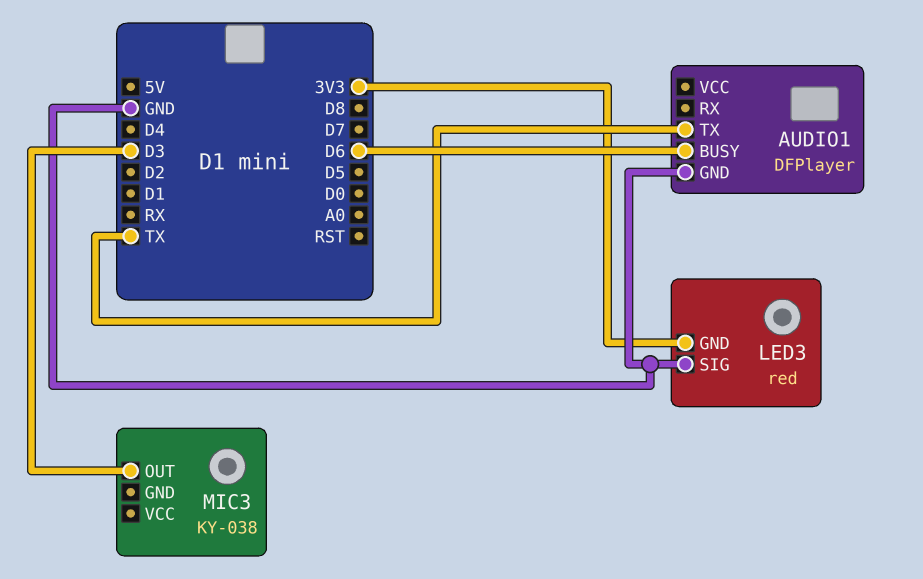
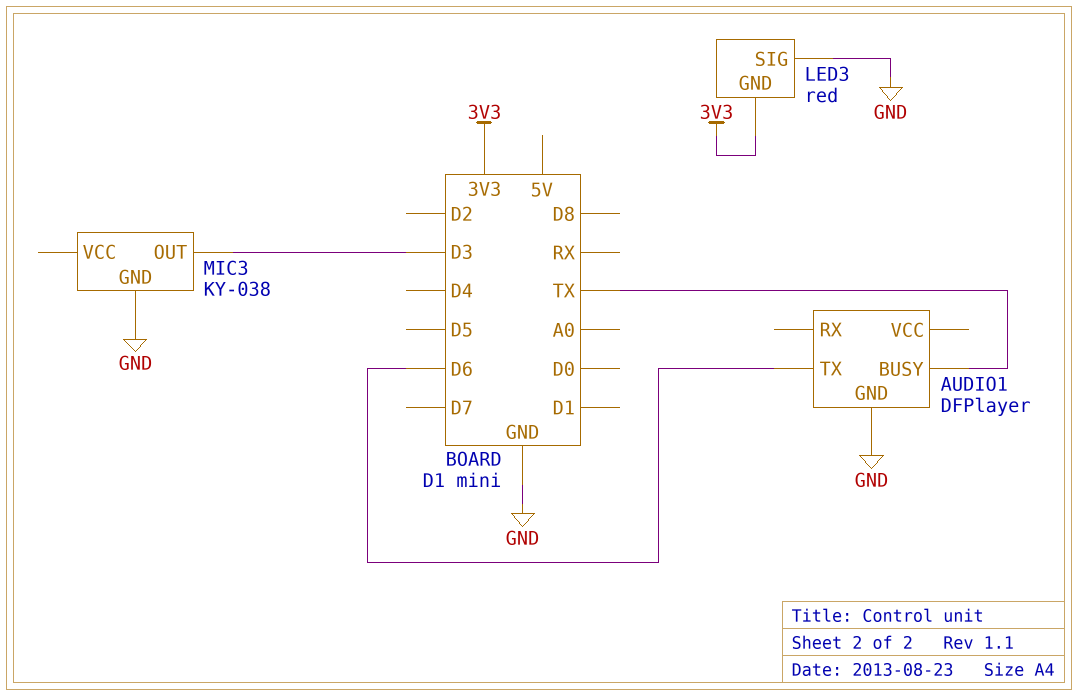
AUDIO1 pin BUSY: D6 -> TX
AUDIO1 pin TX: TX -> D6
MIC3 pin GND: none -> GND

